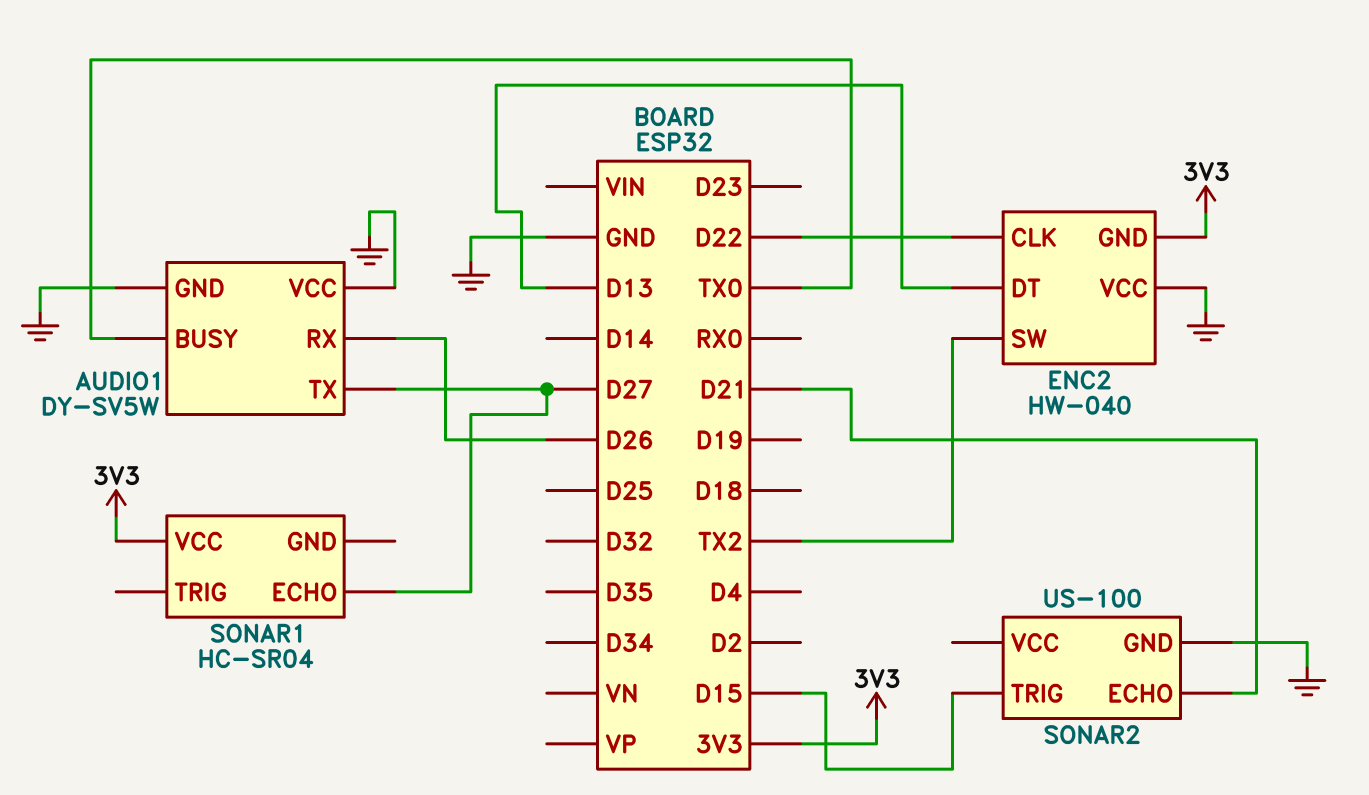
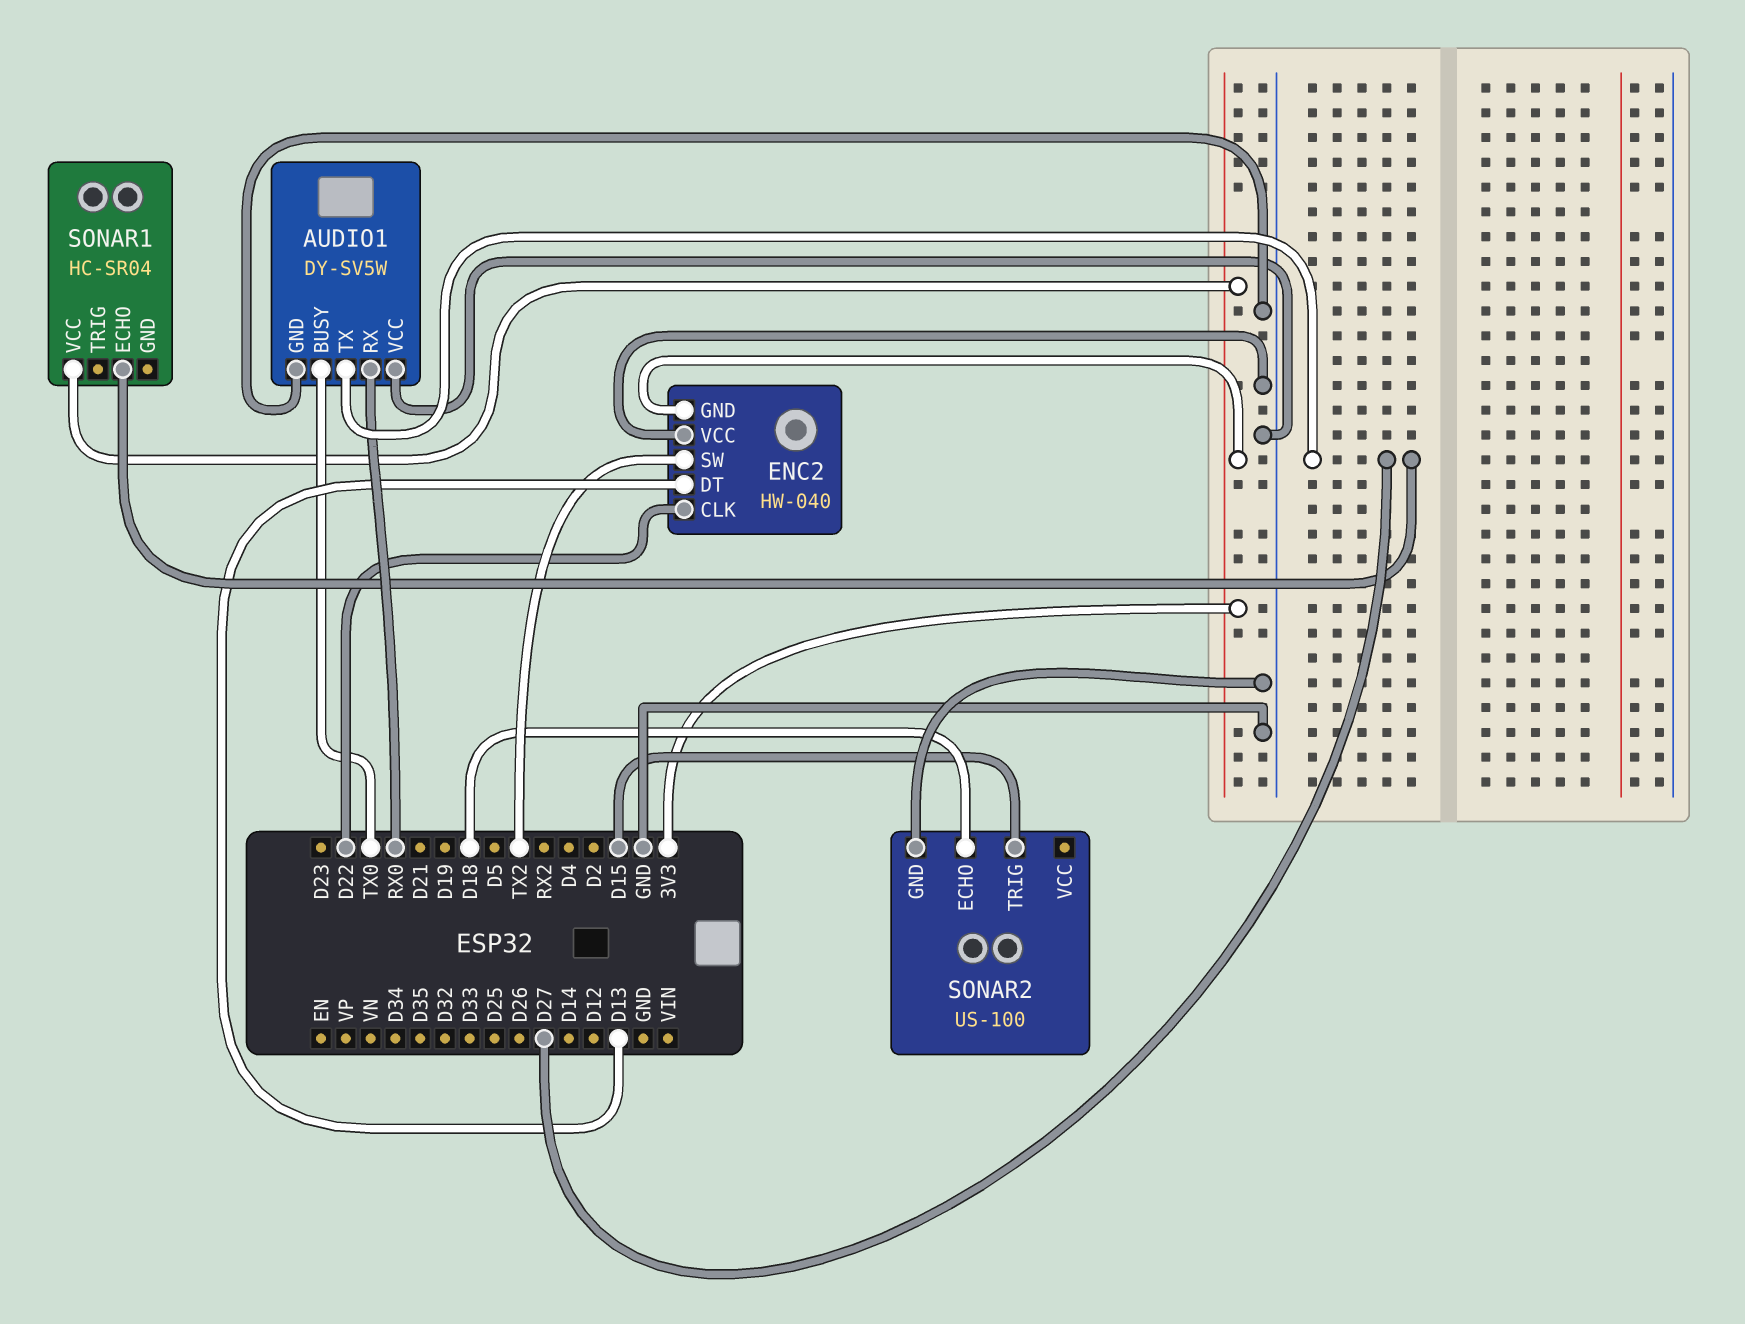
AUDIO1 pin RX: D26 -> RX0
SONAR2 pin ECHO: D21 -> D18

